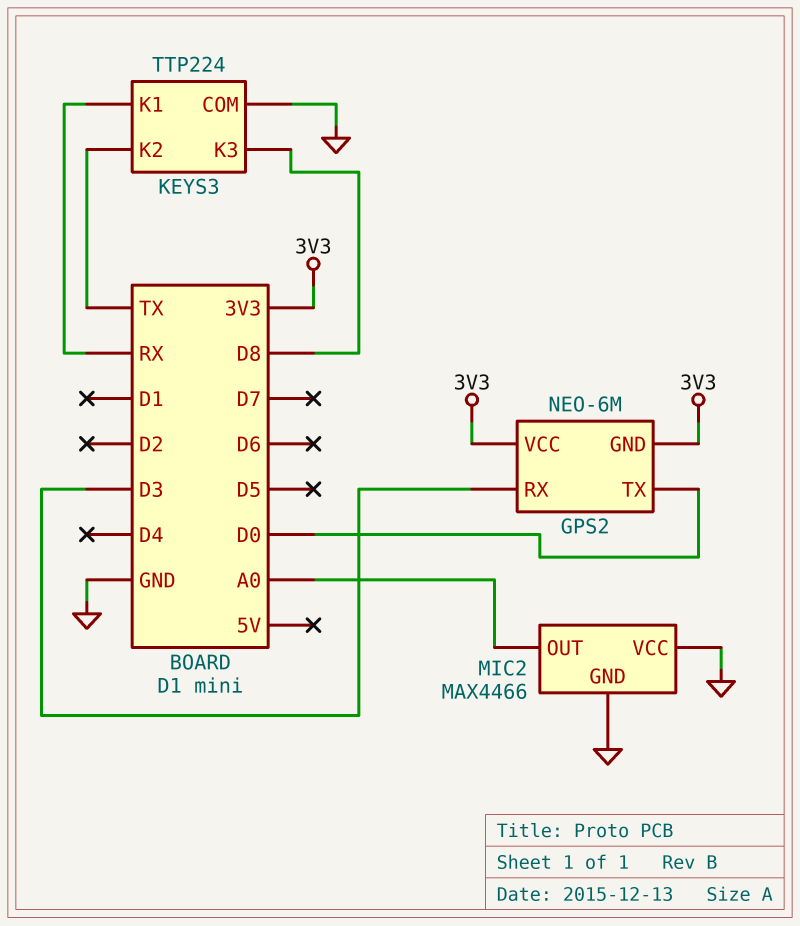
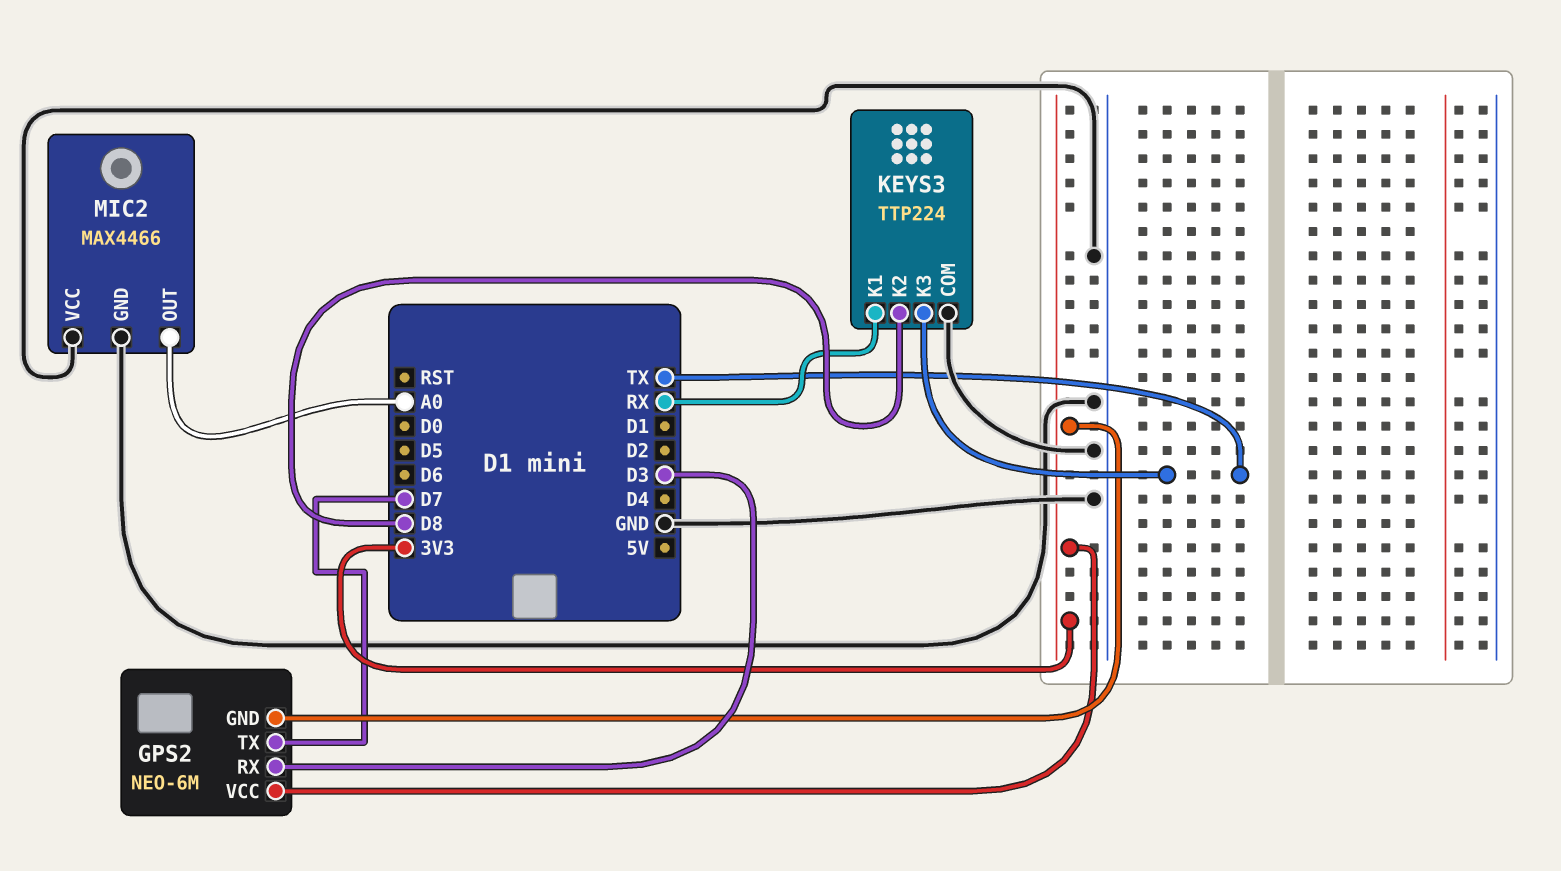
GPS2 pin TX: D0 -> D7
KEYS3 pin K2: TX -> D8
KEYS3 pin K3: D8 -> TX

